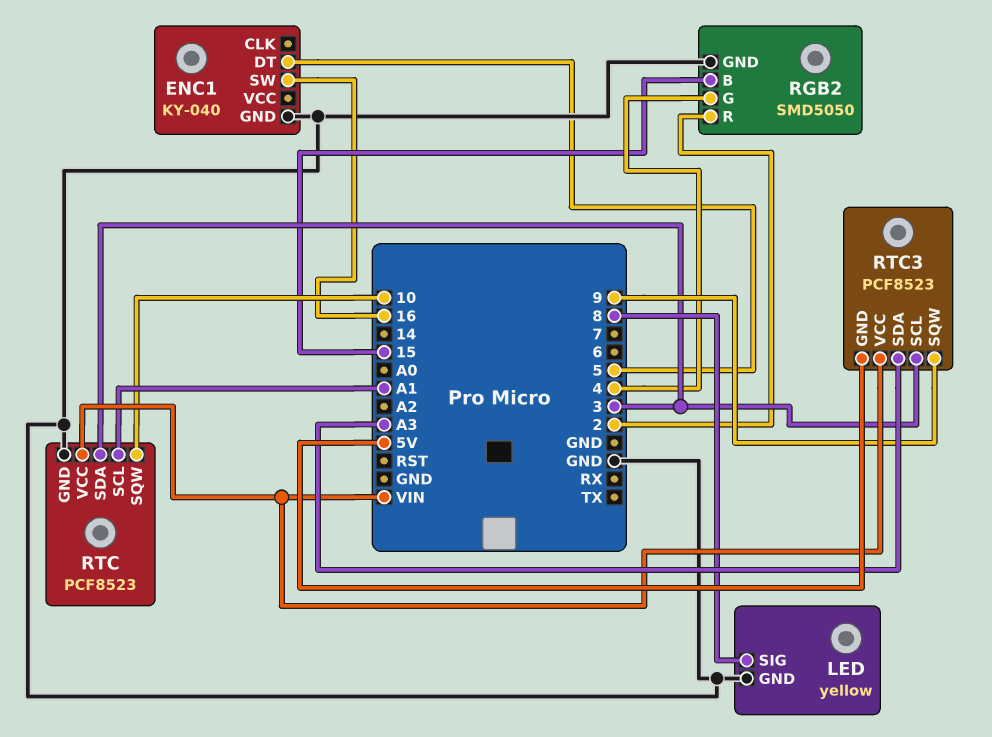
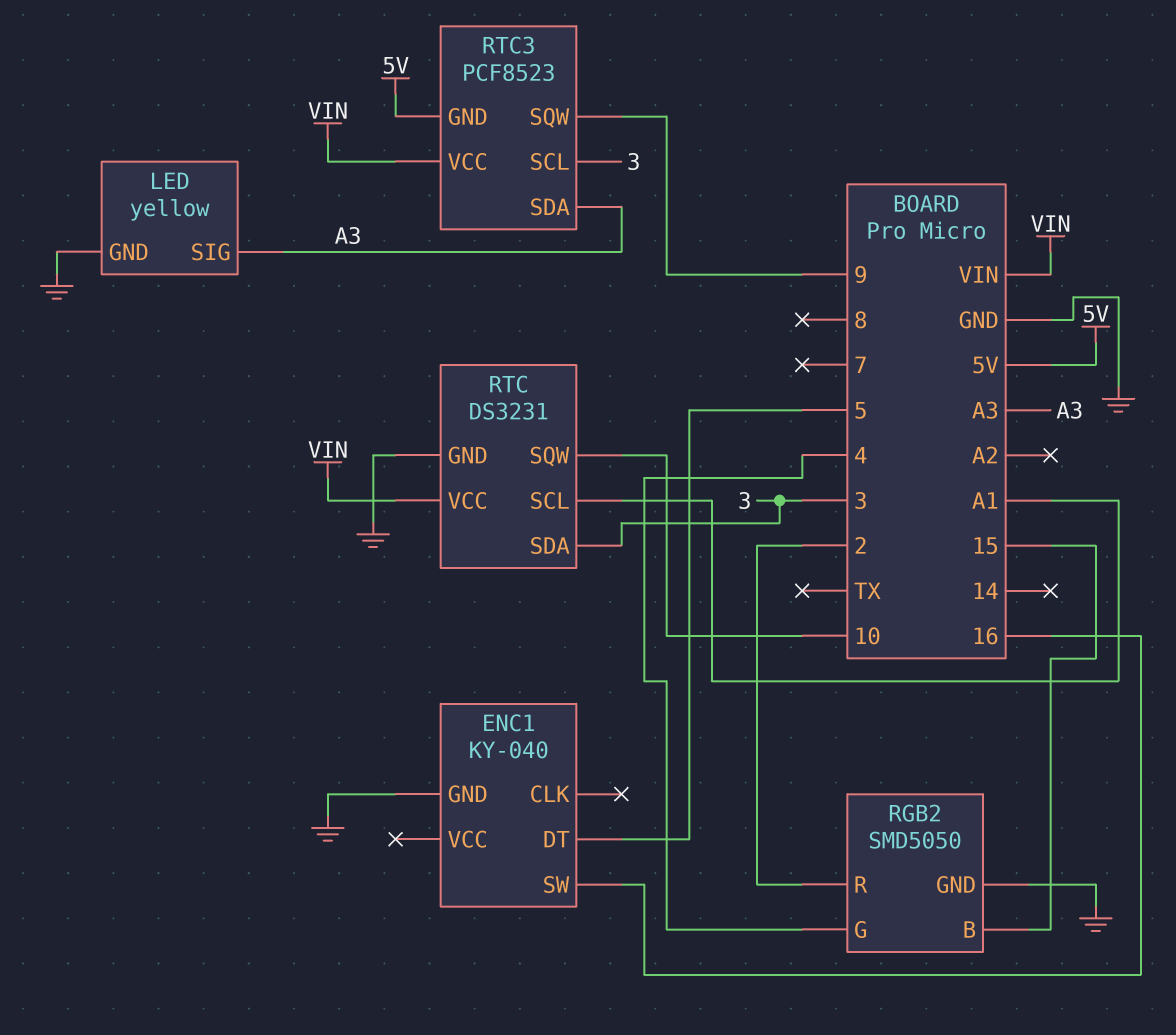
LED pin SIG: 8 -> A3
RTC: PCF8523 -> DS3231

